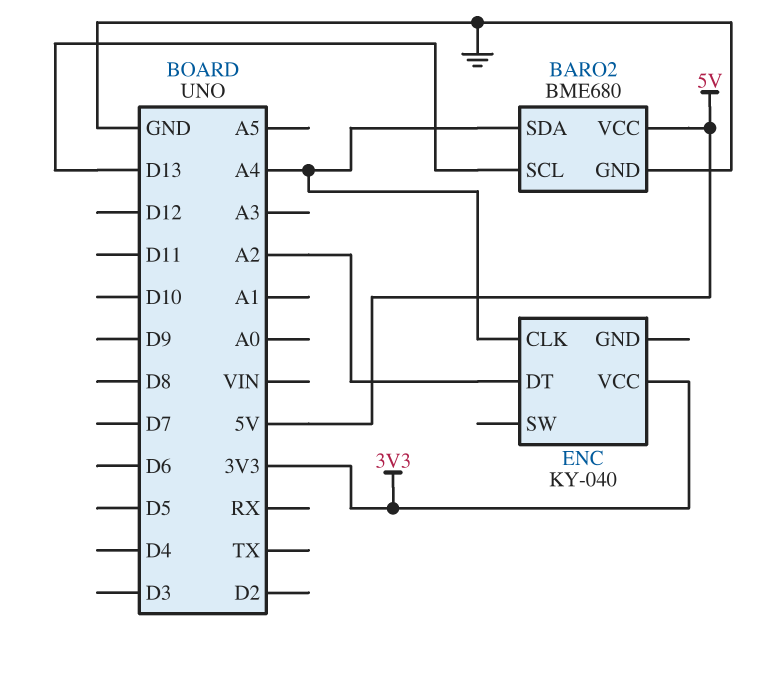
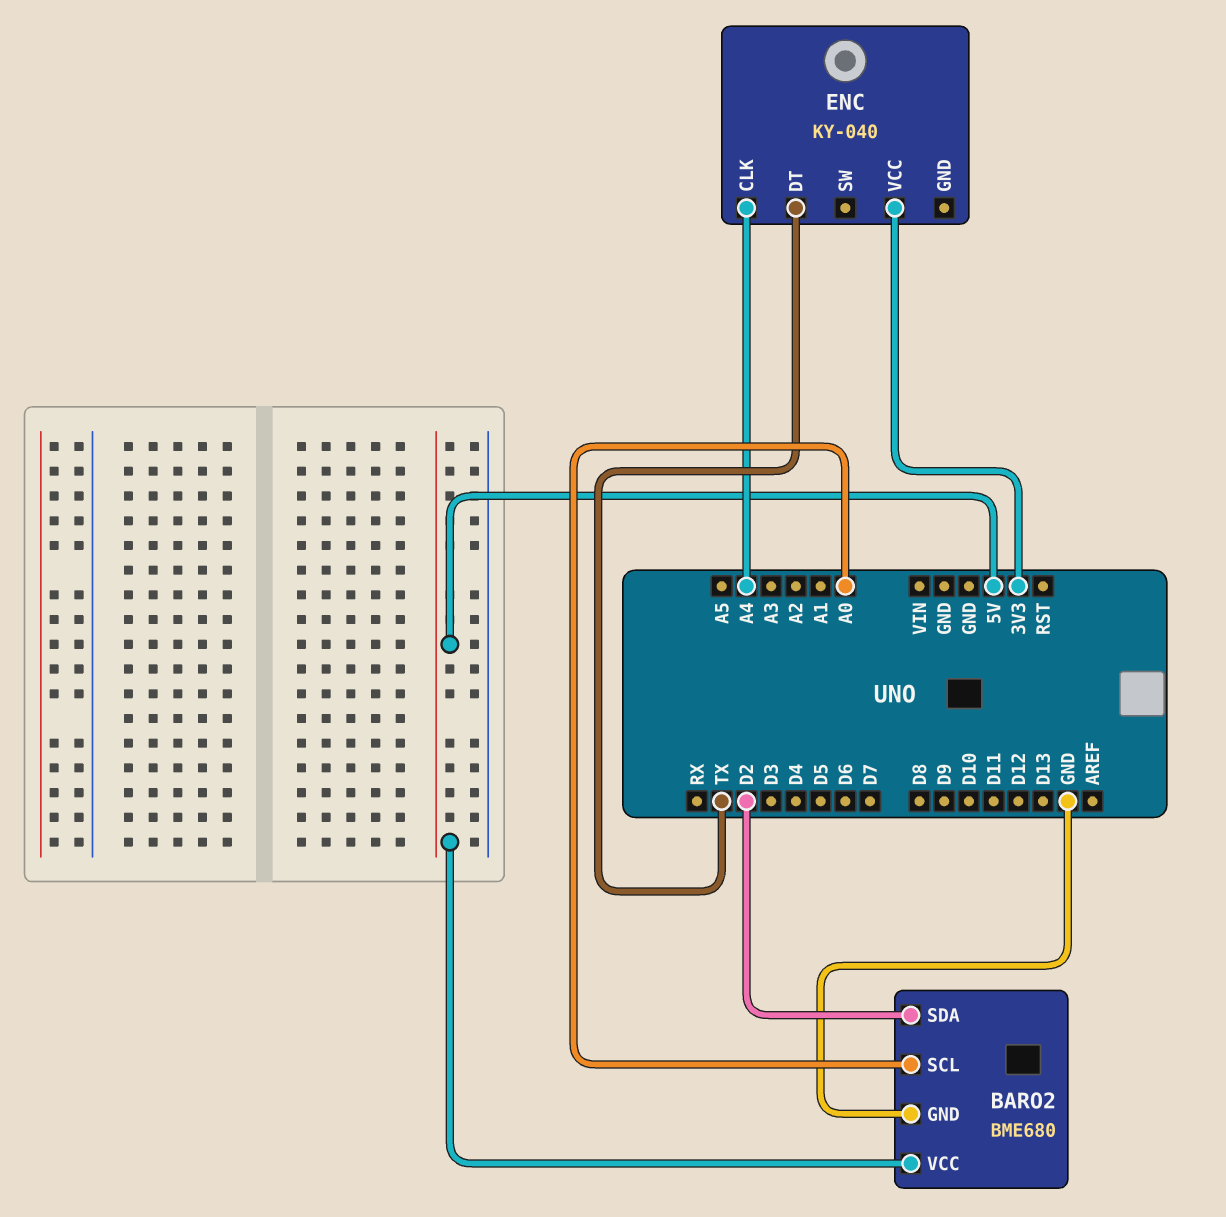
BARO2 pin SCL: D13 -> A0
BARO2 pin SDA: A4 -> D2
ENC pin DT: A2 -> TX

